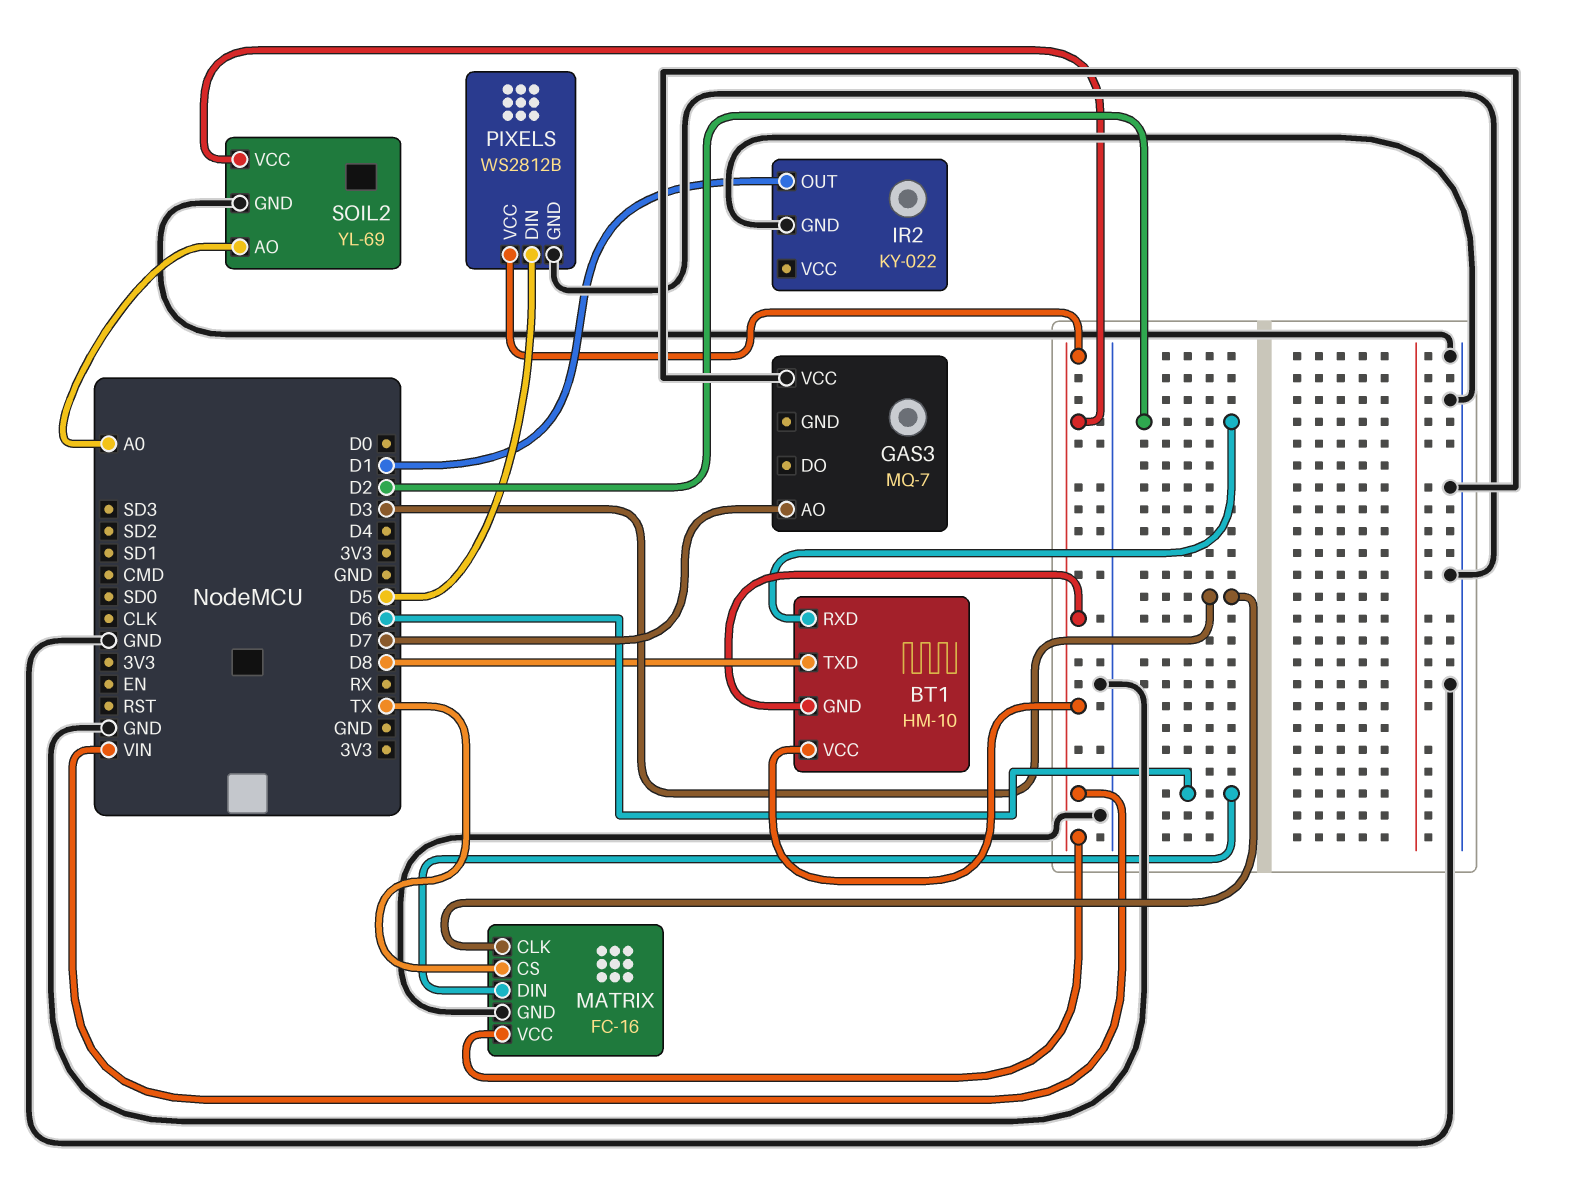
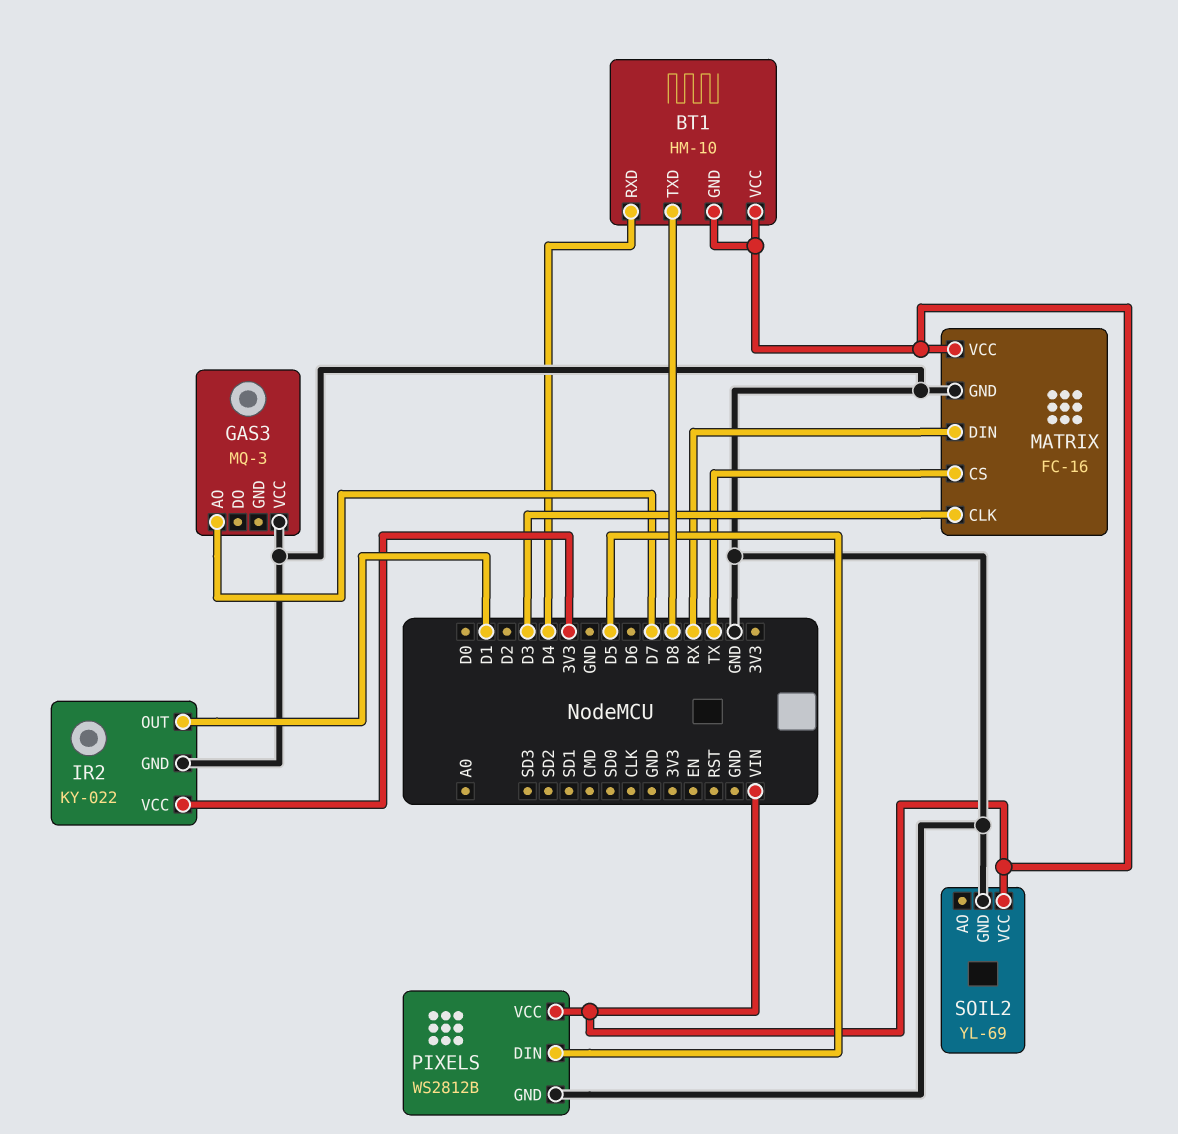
BT1 pin RXD: D2 -> D4
GAS3: MQ-7 -> MQ-3
IR2 pin VCC: none -> 3V3
MATRIX pin DIN: D6 -> RX
SOIL2 pin AO: A0 -> none

